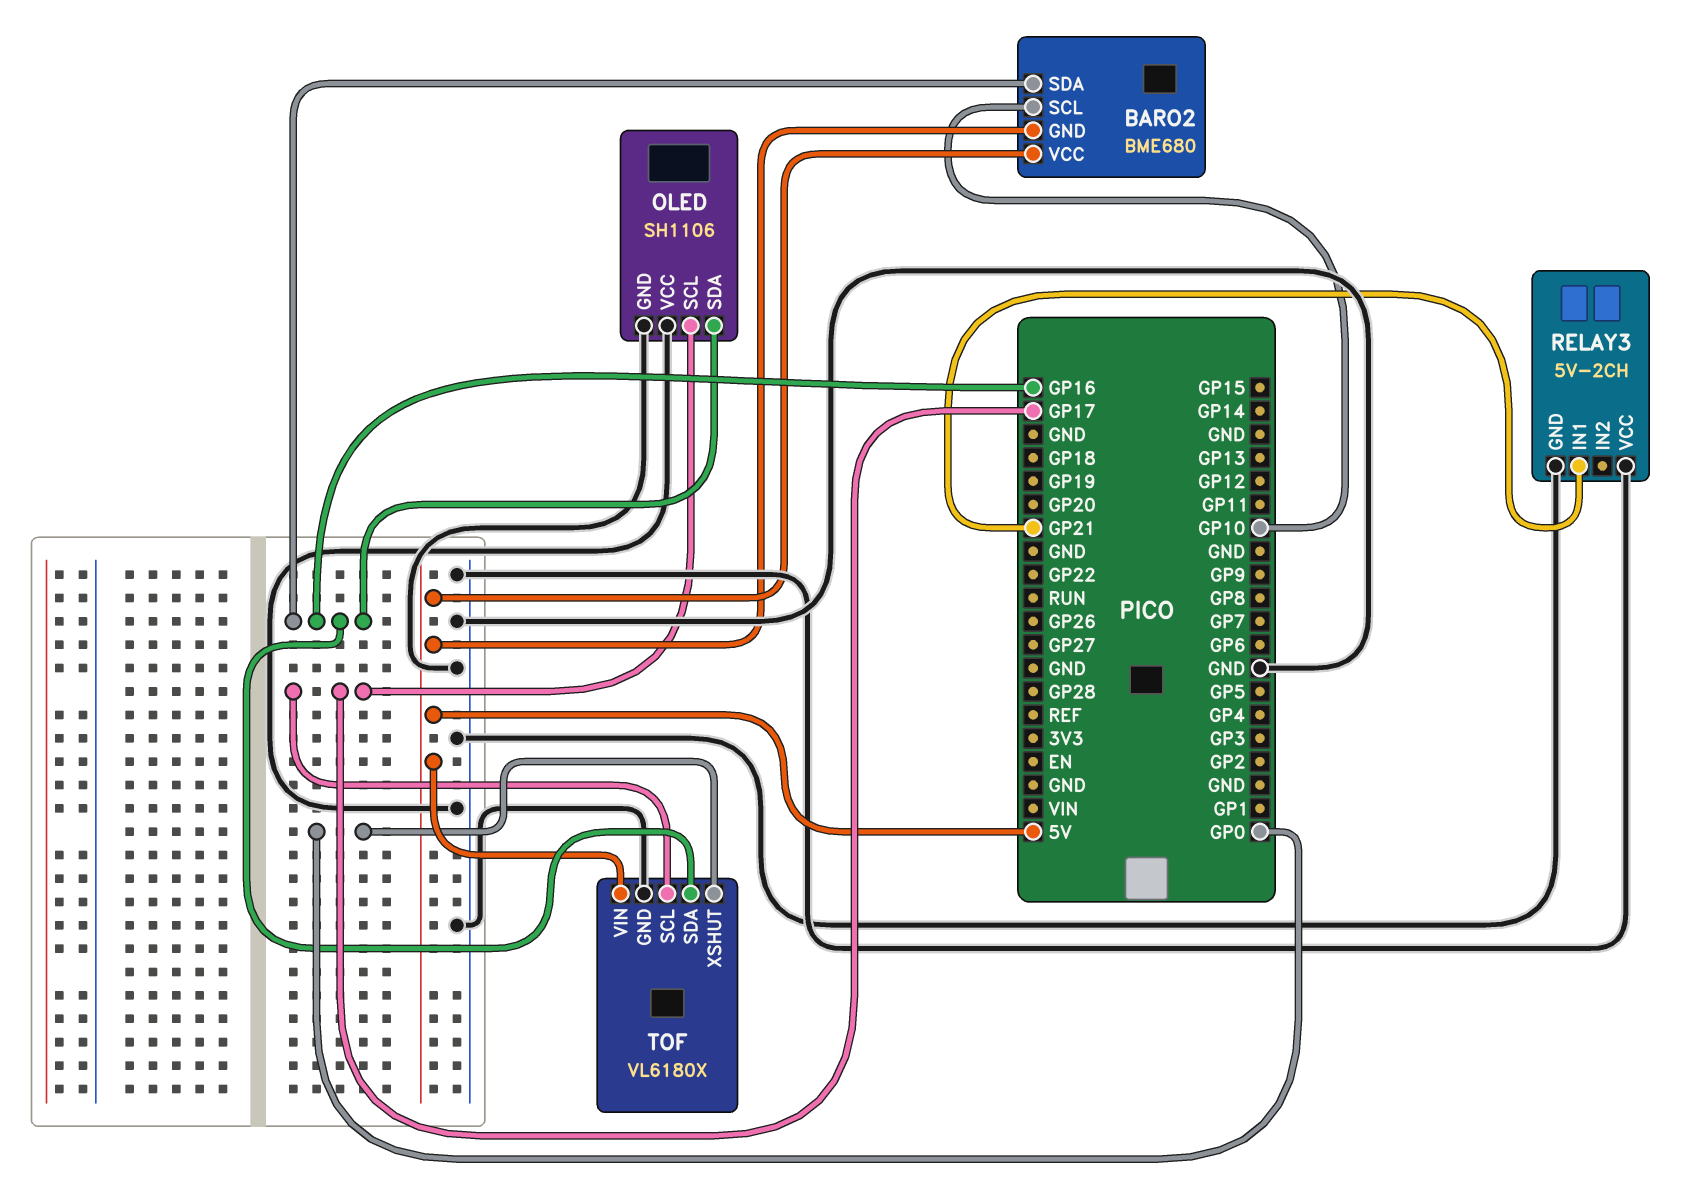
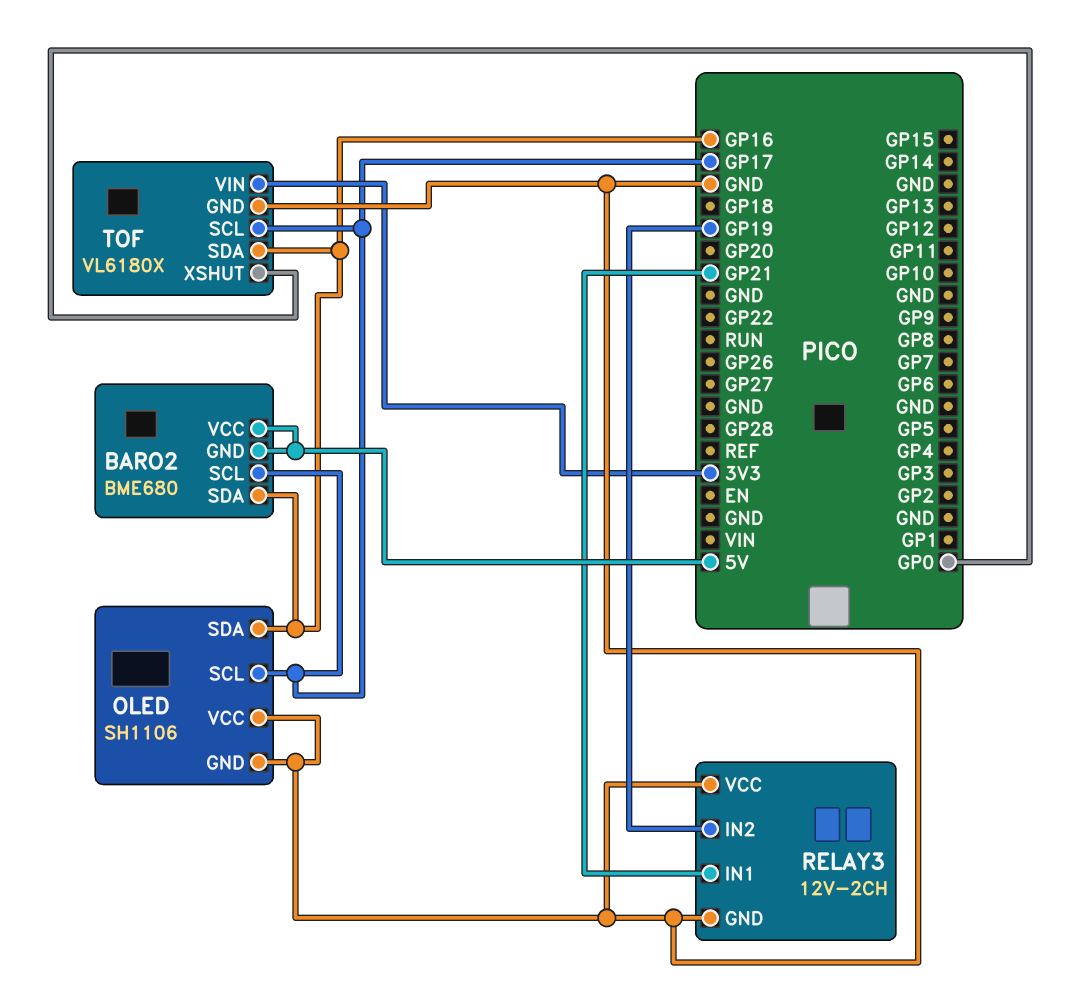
BARO2 pin SCL: GP10 -> GP17
RELAY3: 5V-2CH -> 12V-2CH
RELAY3 pin IN2: none -> GP19
TOF pin VIN: 5V -> 3V3

